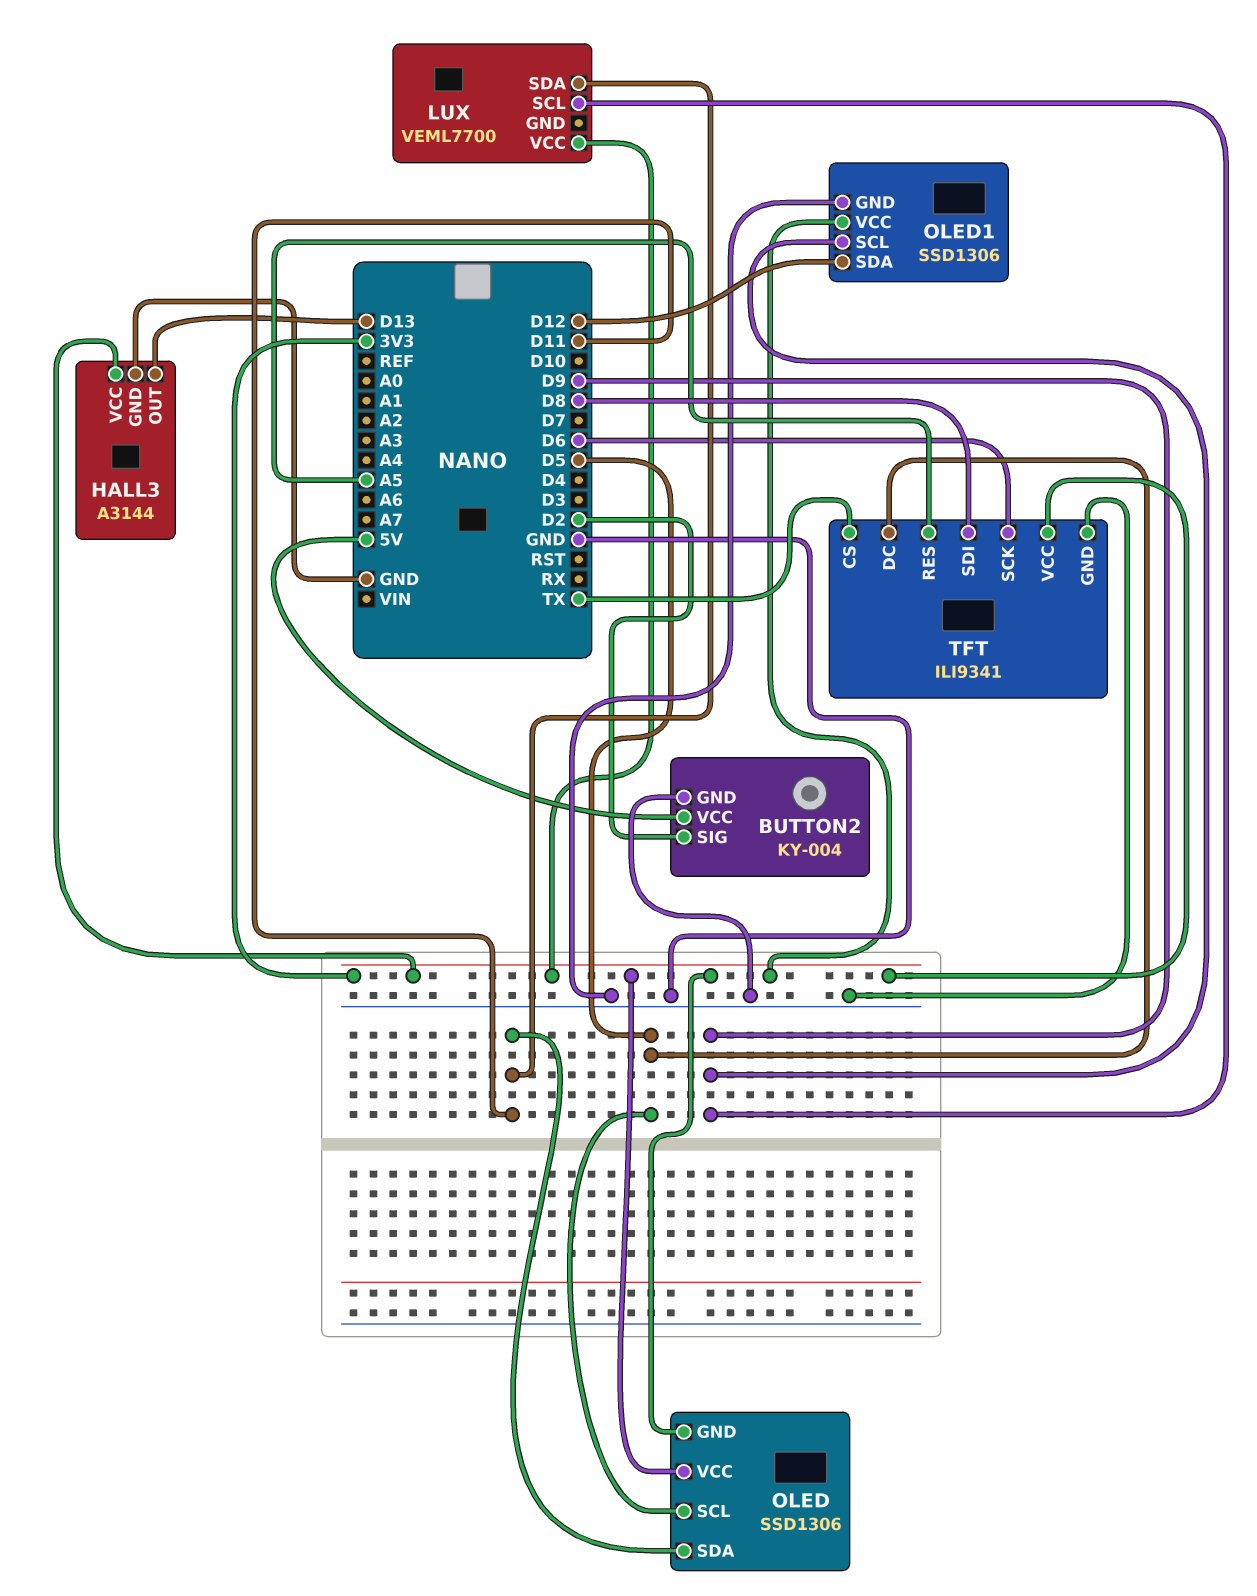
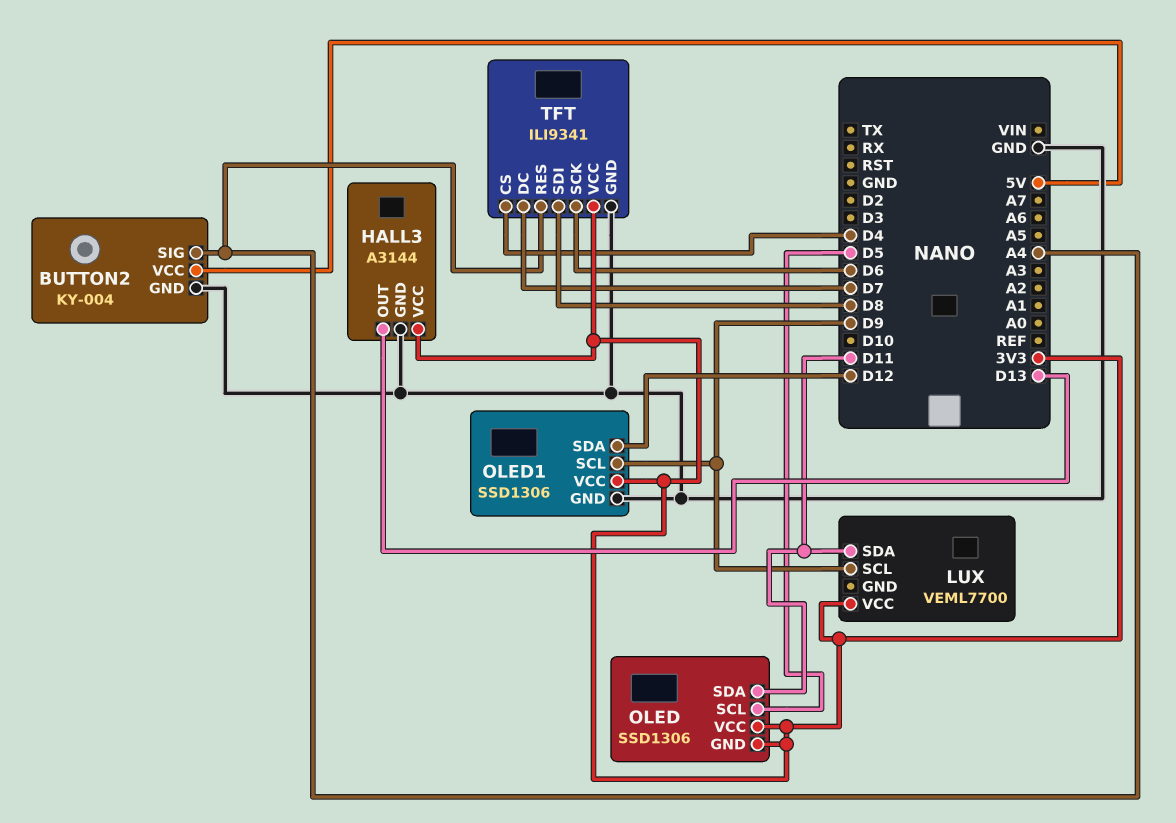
BUTTON2 pin SIG: D2 -> A4
TFT pin CS: TX -> D4
TFT pin DC: D5 -> D7
TFT pin RES: A5 -> A4

